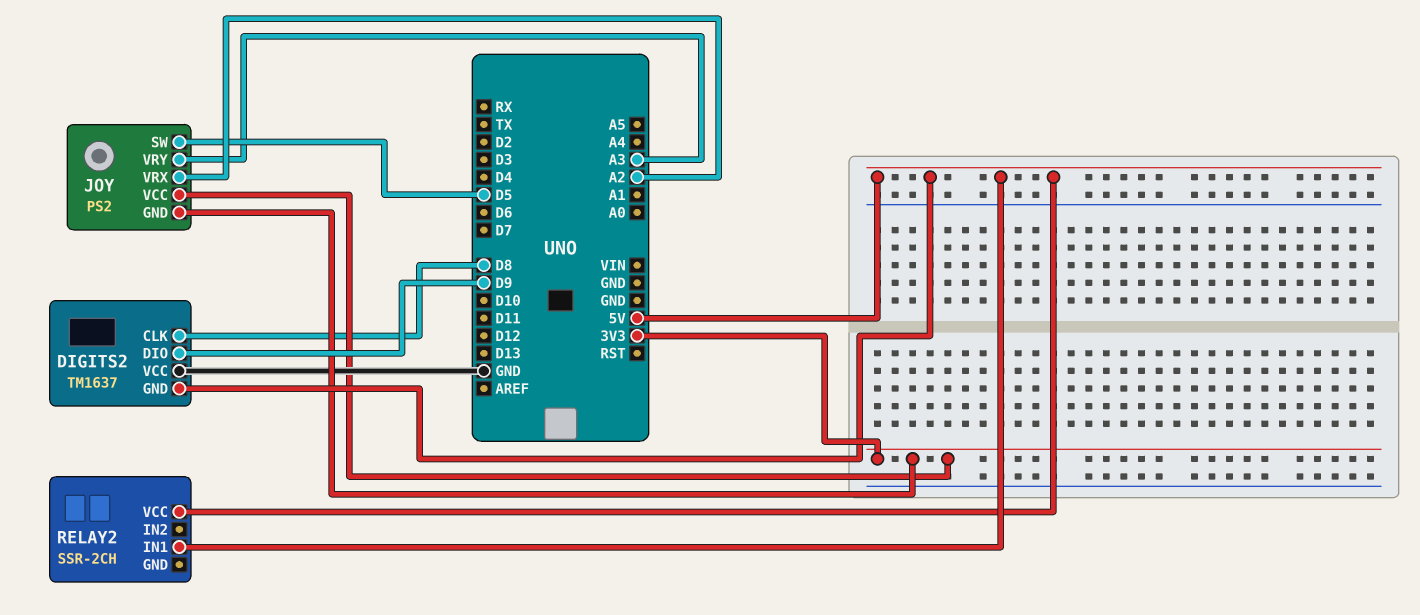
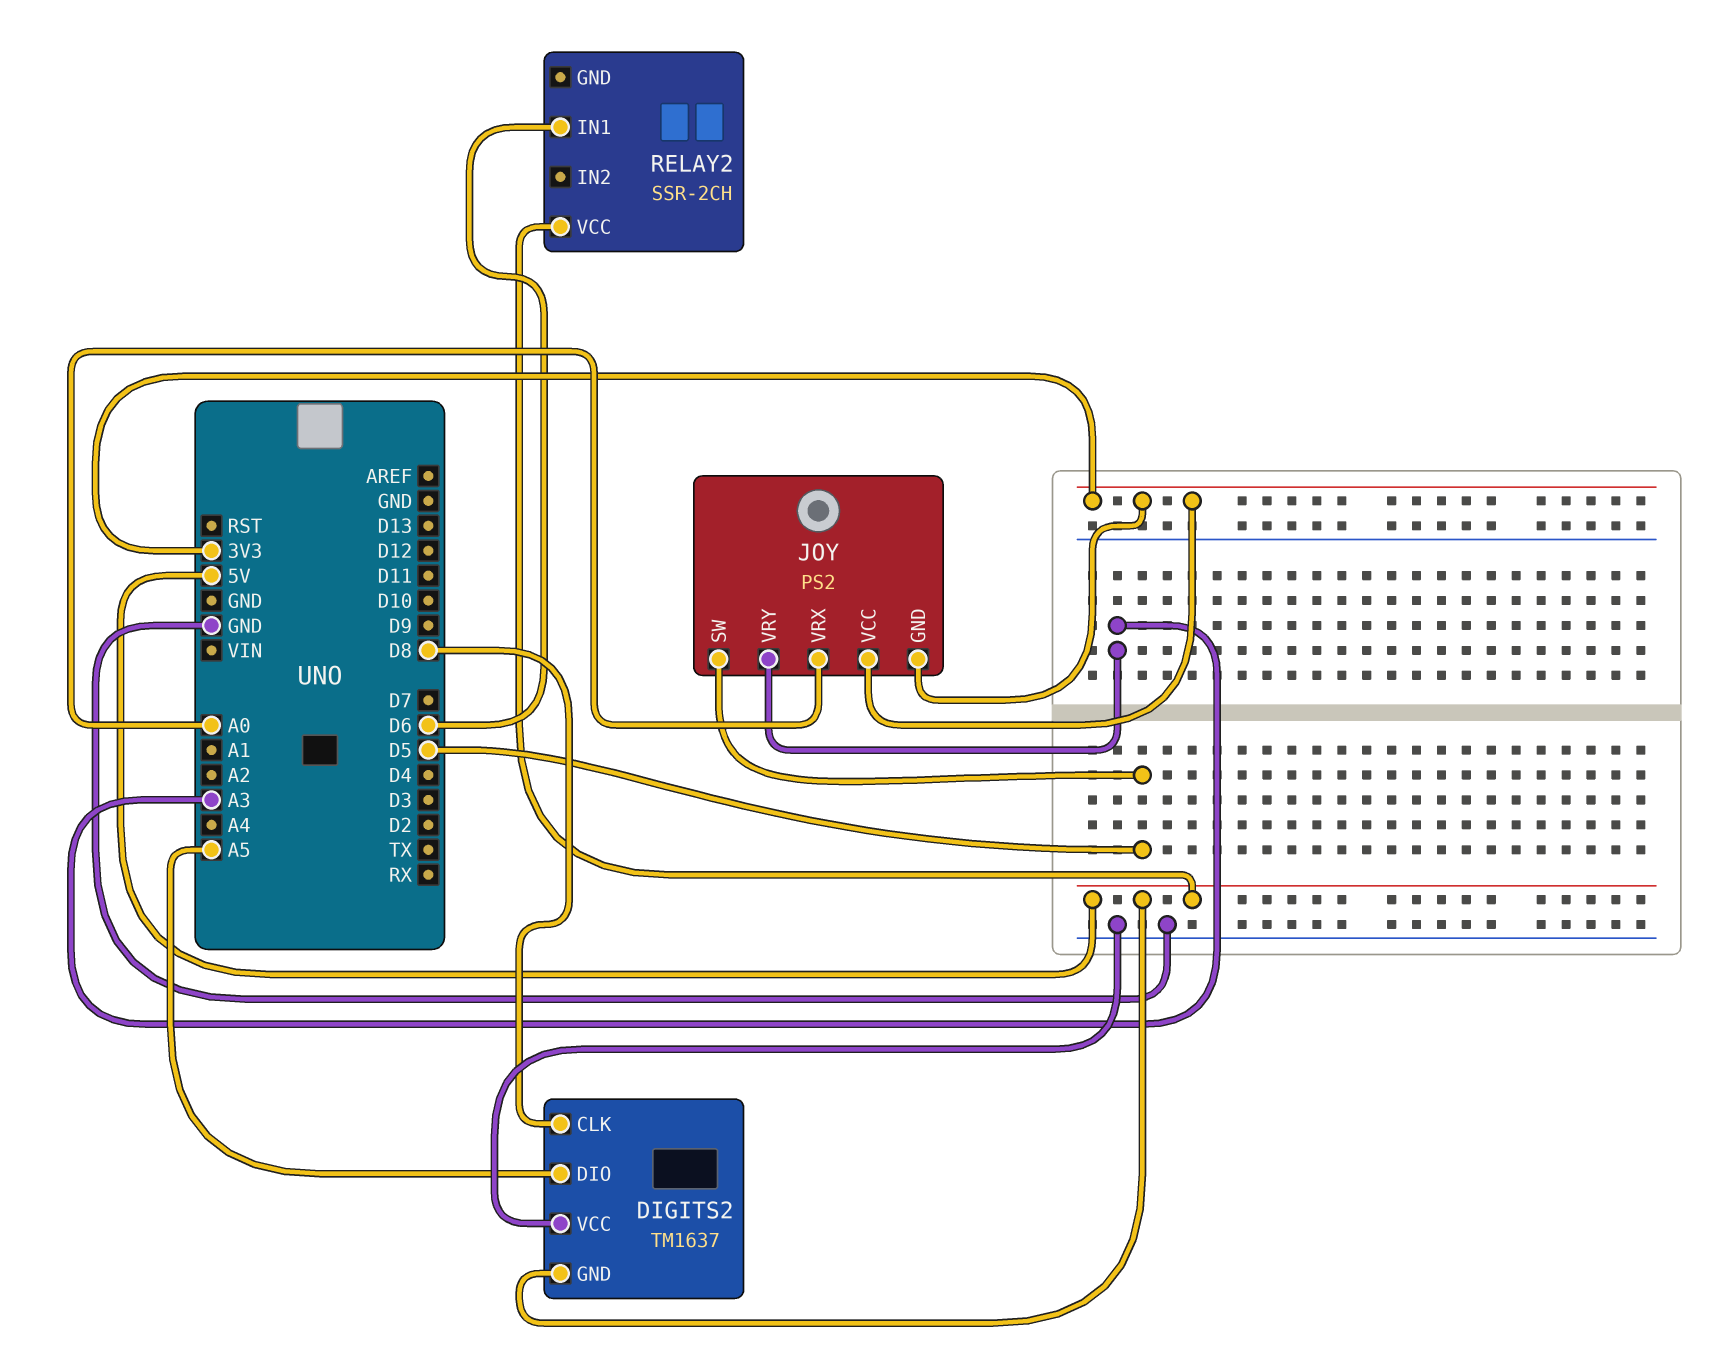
DIGITS2 pin DIO: D9 -> A5
JOY pin VRX: A2 -> A0
RELAY2 pin IN1: 5V -> D6

